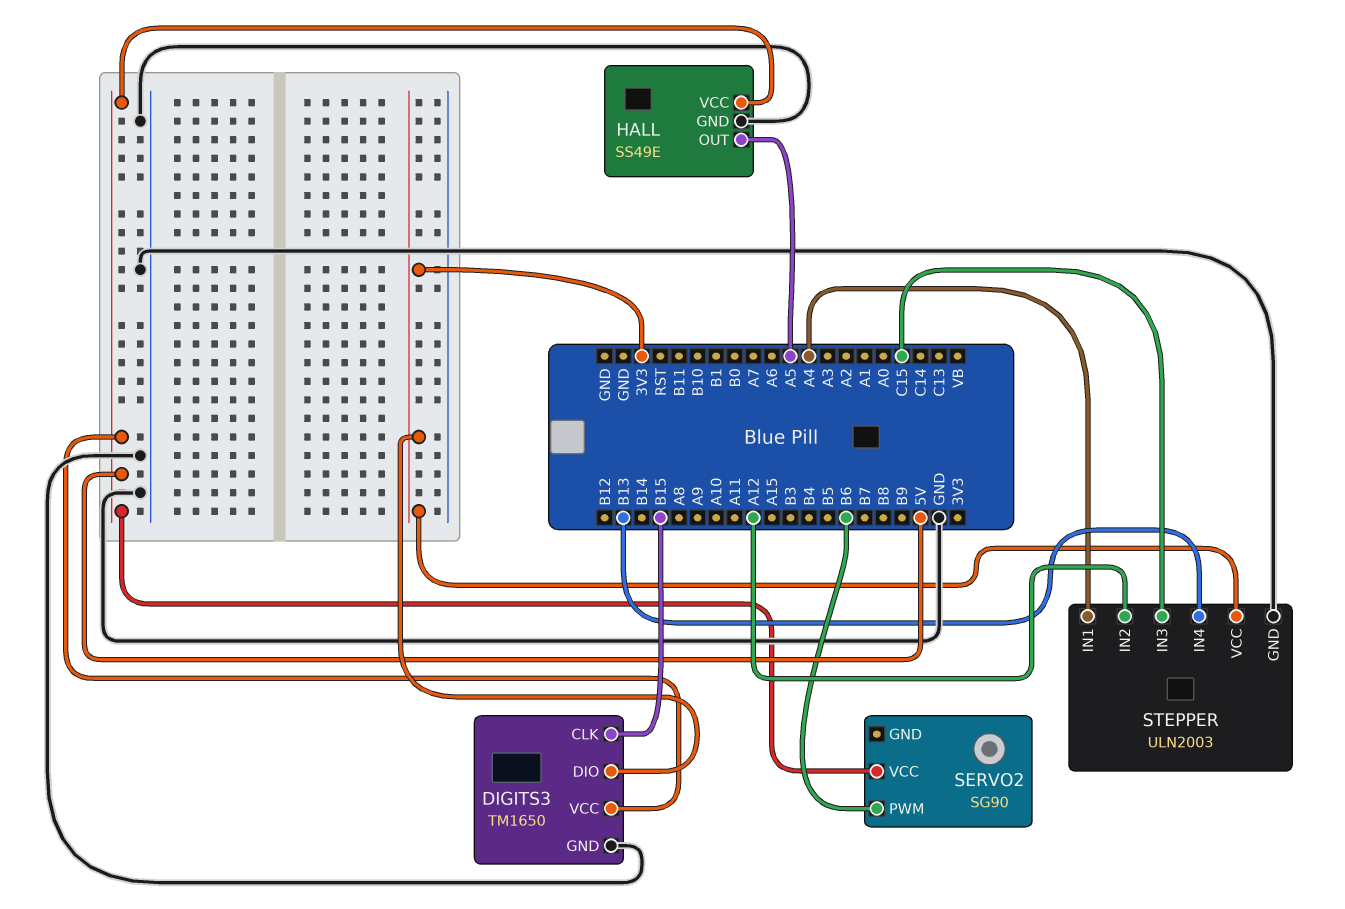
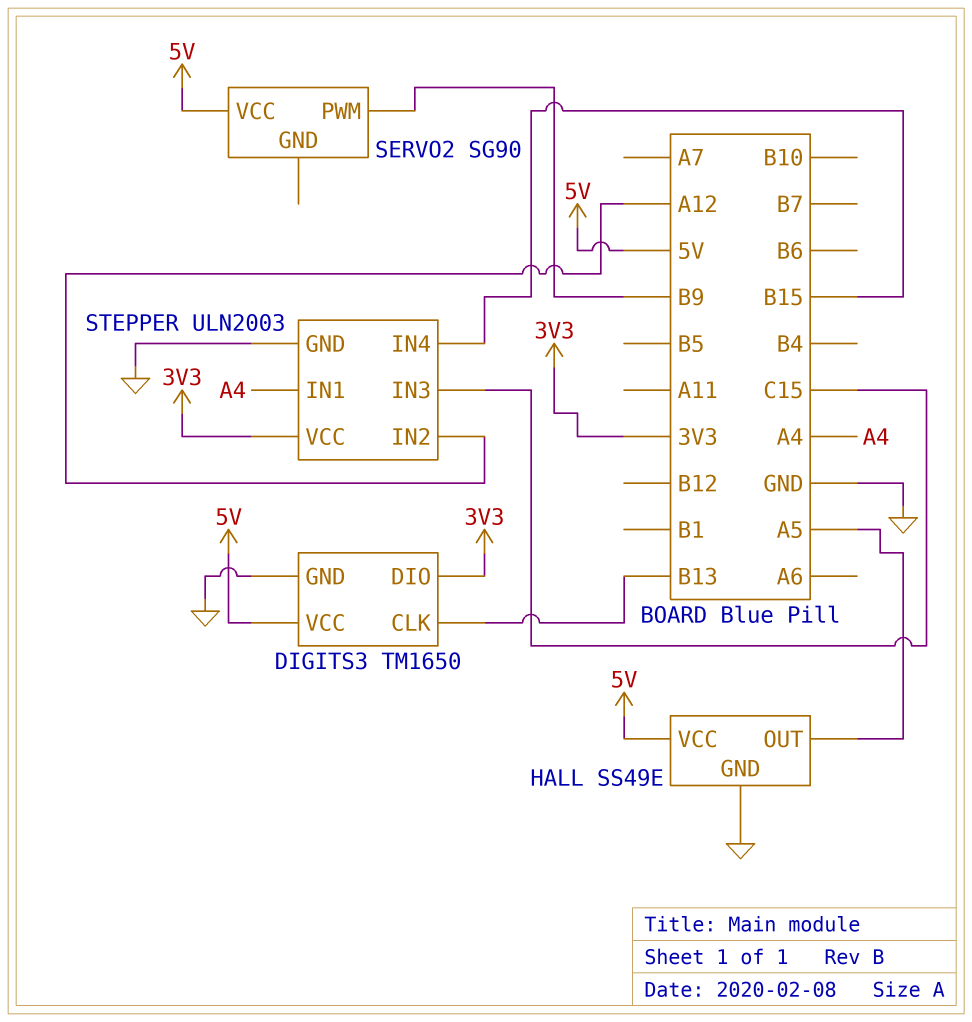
DIGITS3 pin CLK: B15 -> B13
SERVO2 pin PWM: B6 -> B9
STEPPER pin IN4: B13 -> B15

